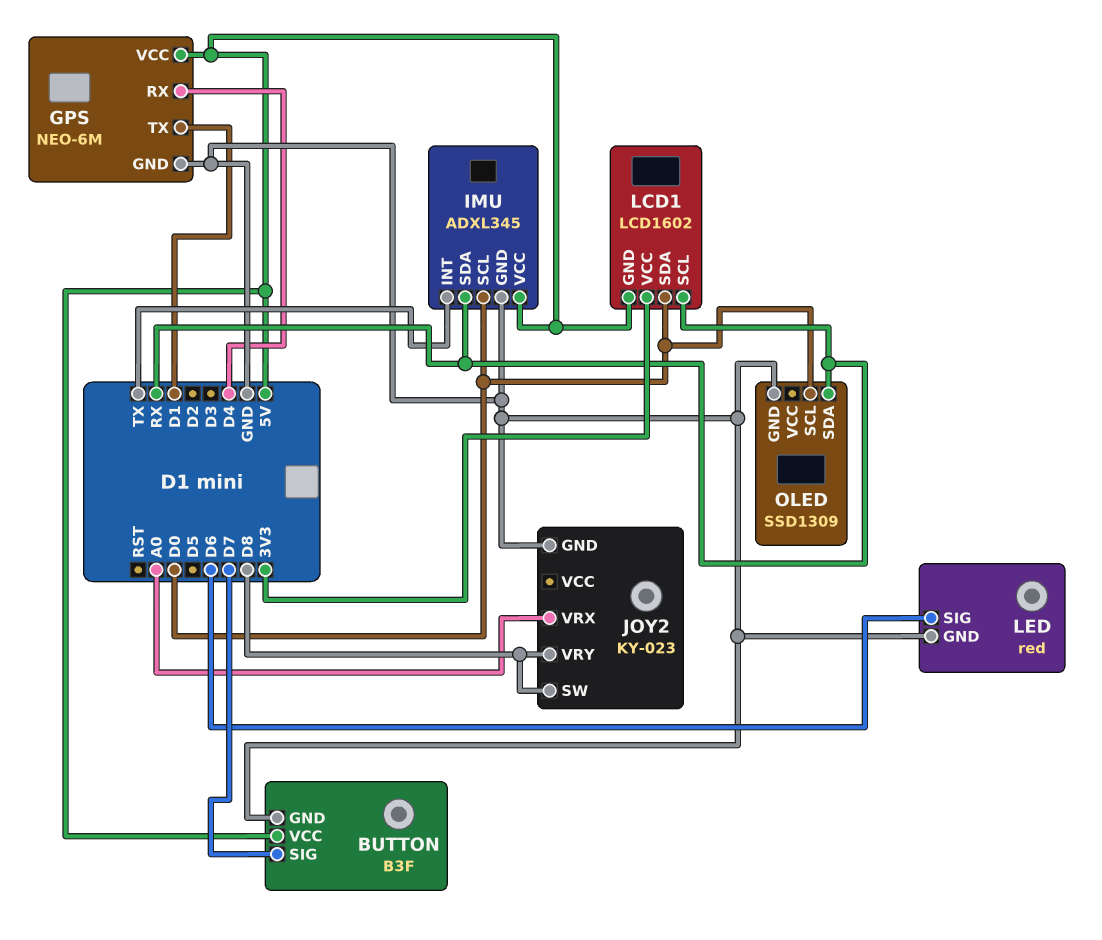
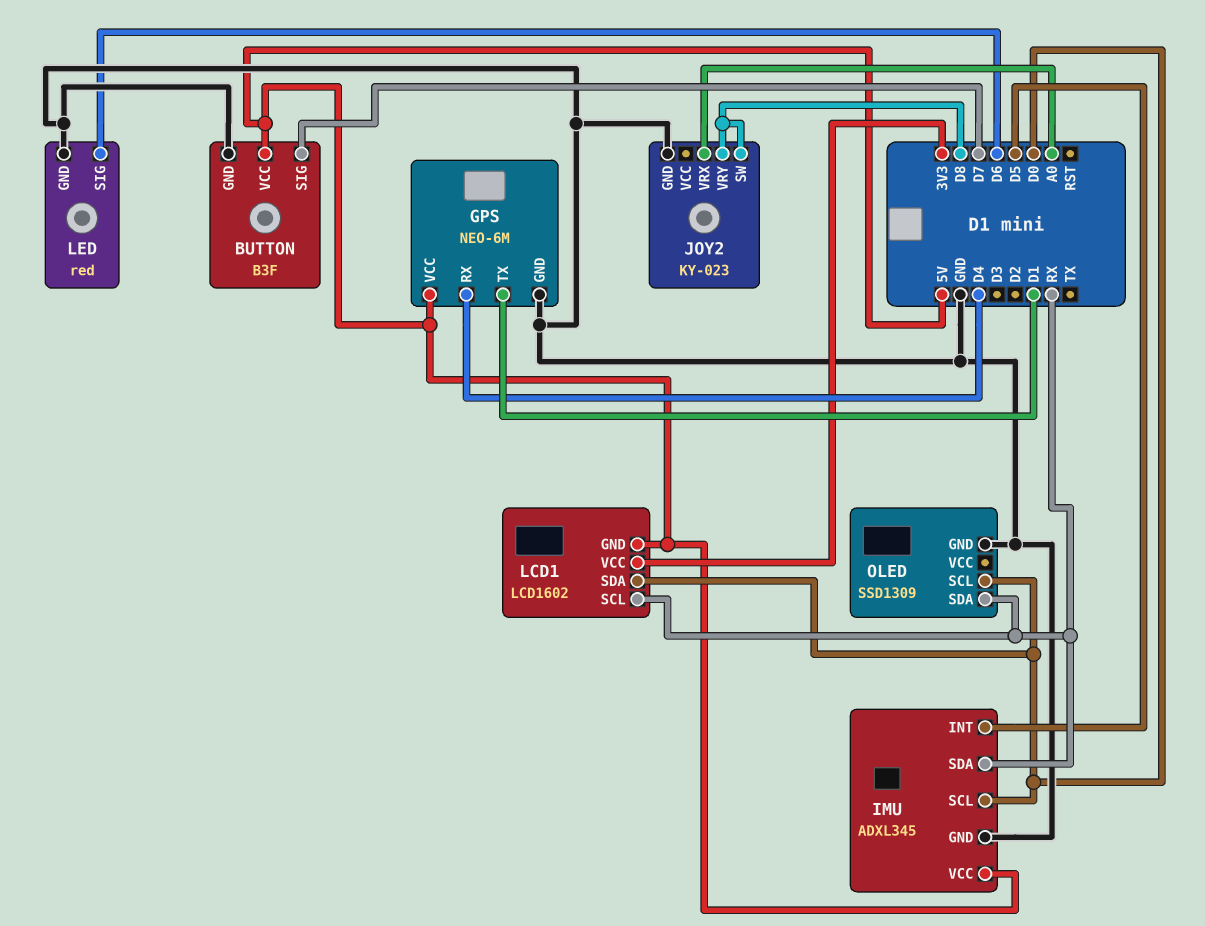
IMU pin INT: TX -> D5

